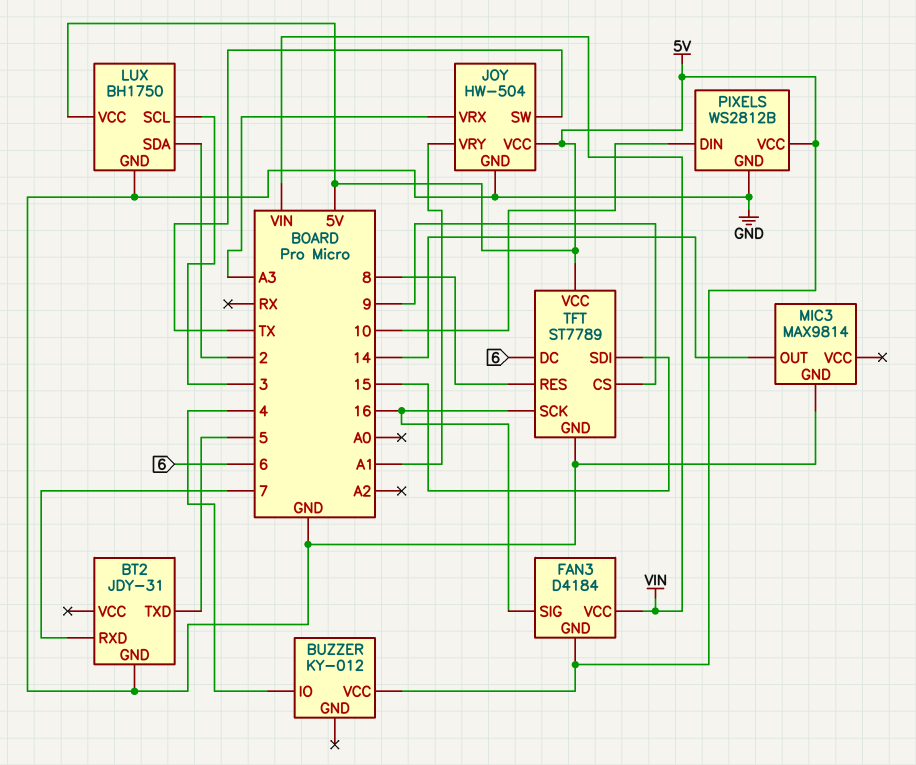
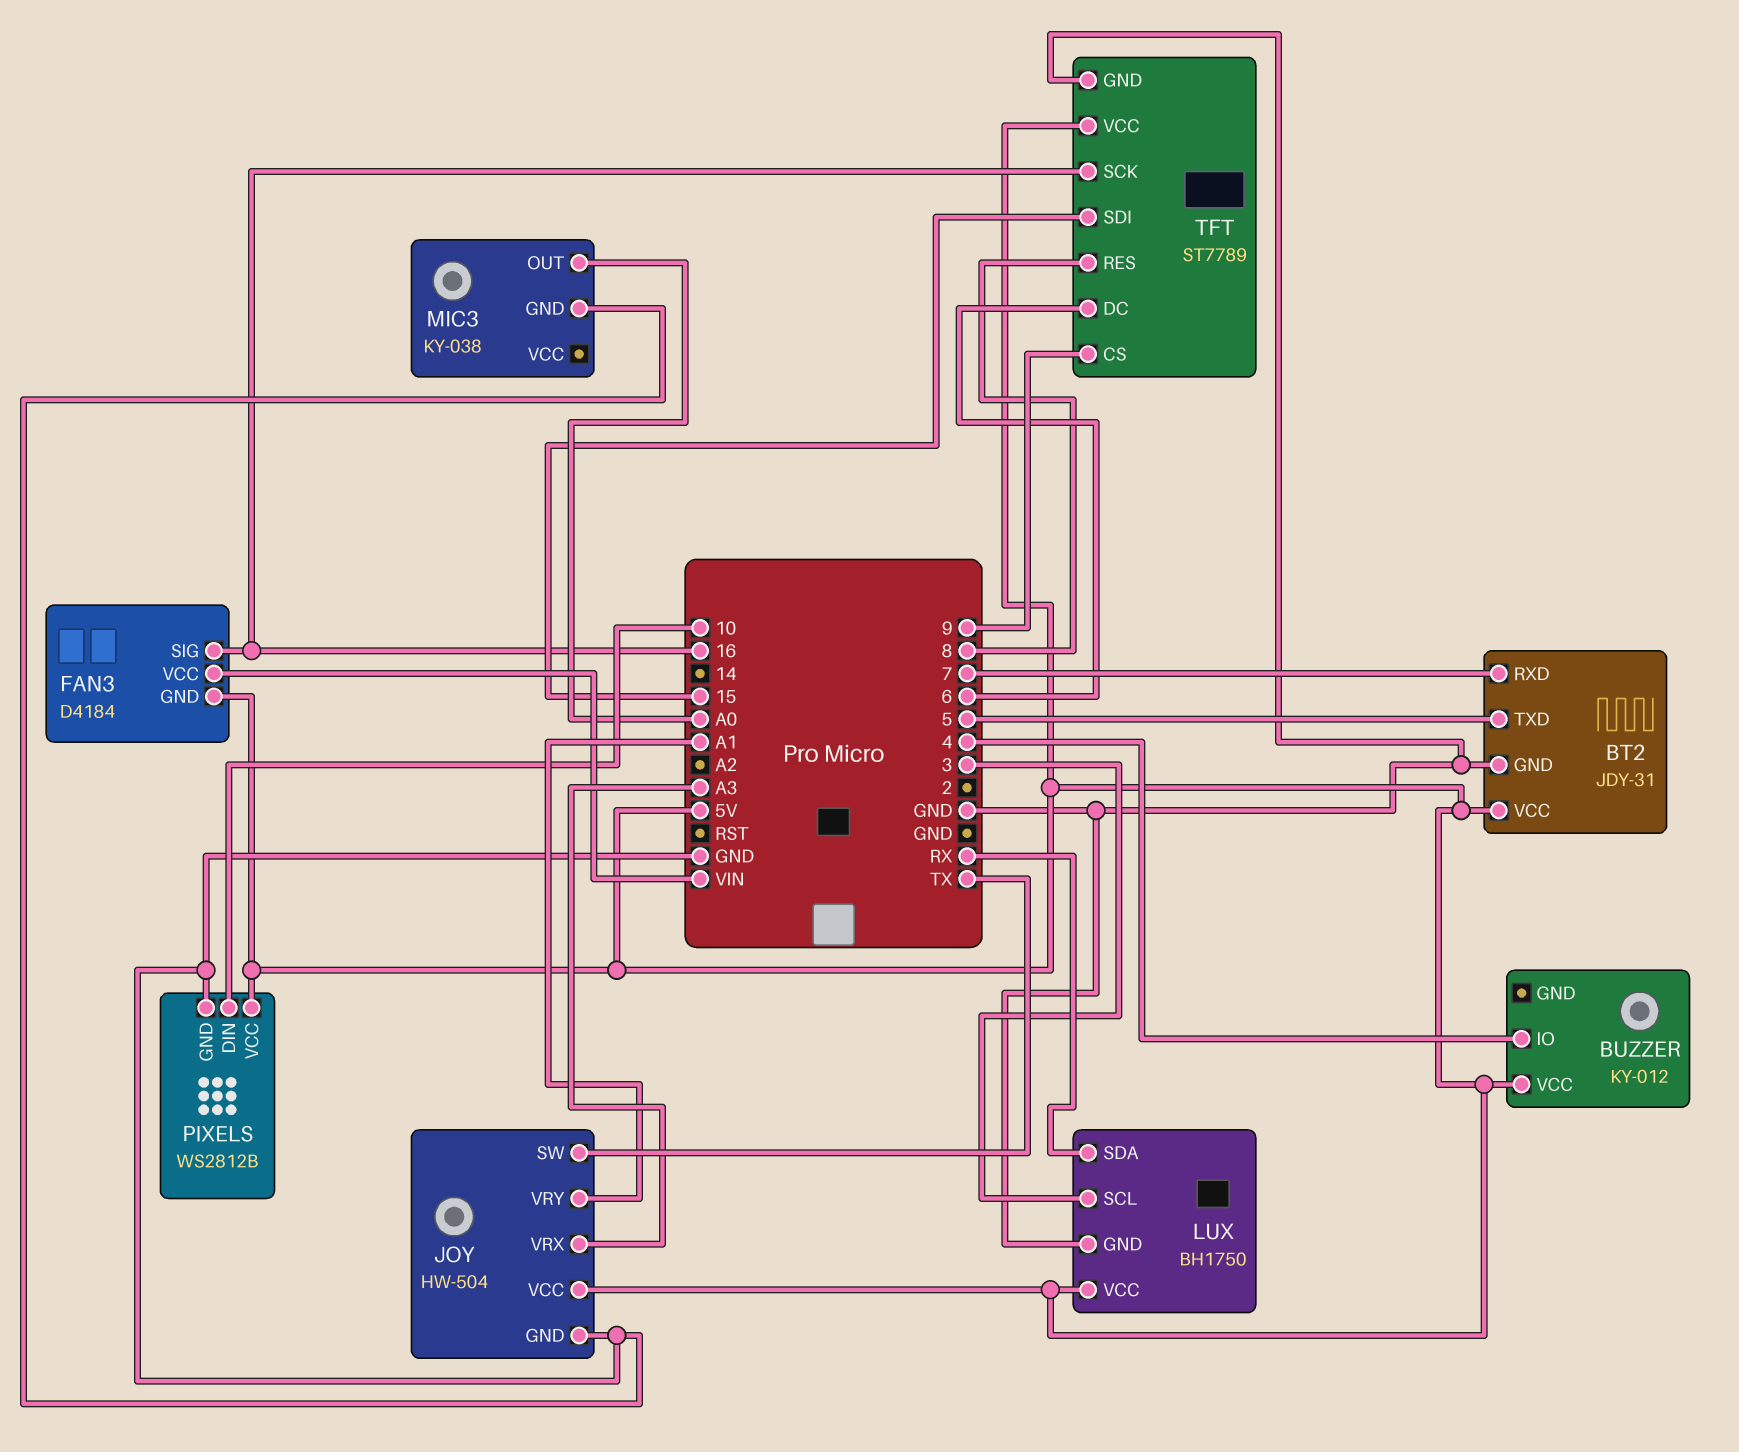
BT2 pin VCC: none -> 5V
LUX pin SDA: 2 -> RX
MIC3: MAX9814 -> KY-038
MIC3 pin OUT: 14 -> A0

